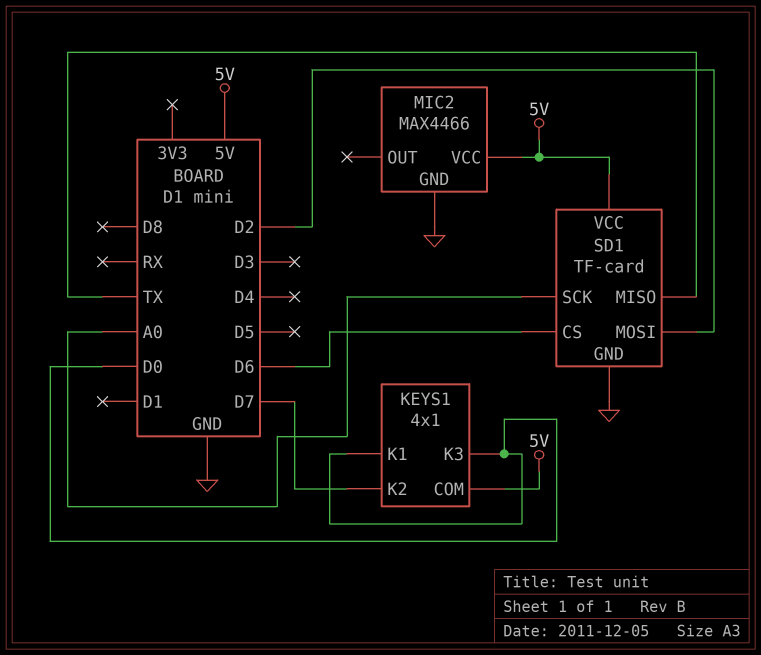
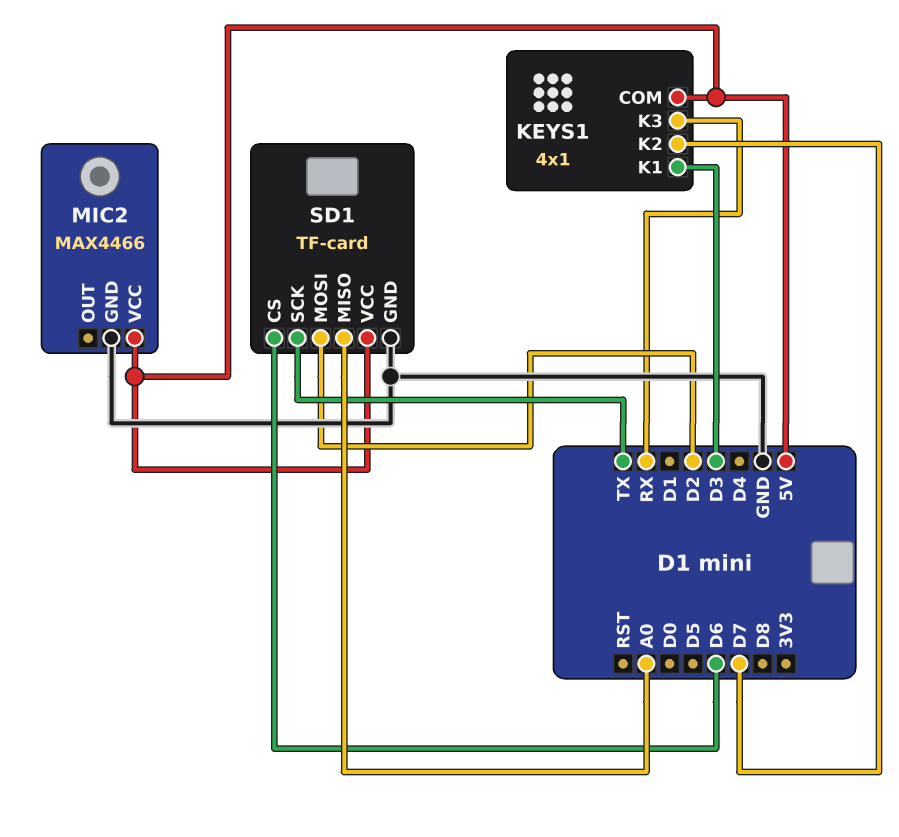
KEYS1 pin K1: D0 -> D3
KEYS1 pin K3: D0 -> RX
SD1 pin MISO: TX -> A0
SD1 pin SCK: A0 -> TX

